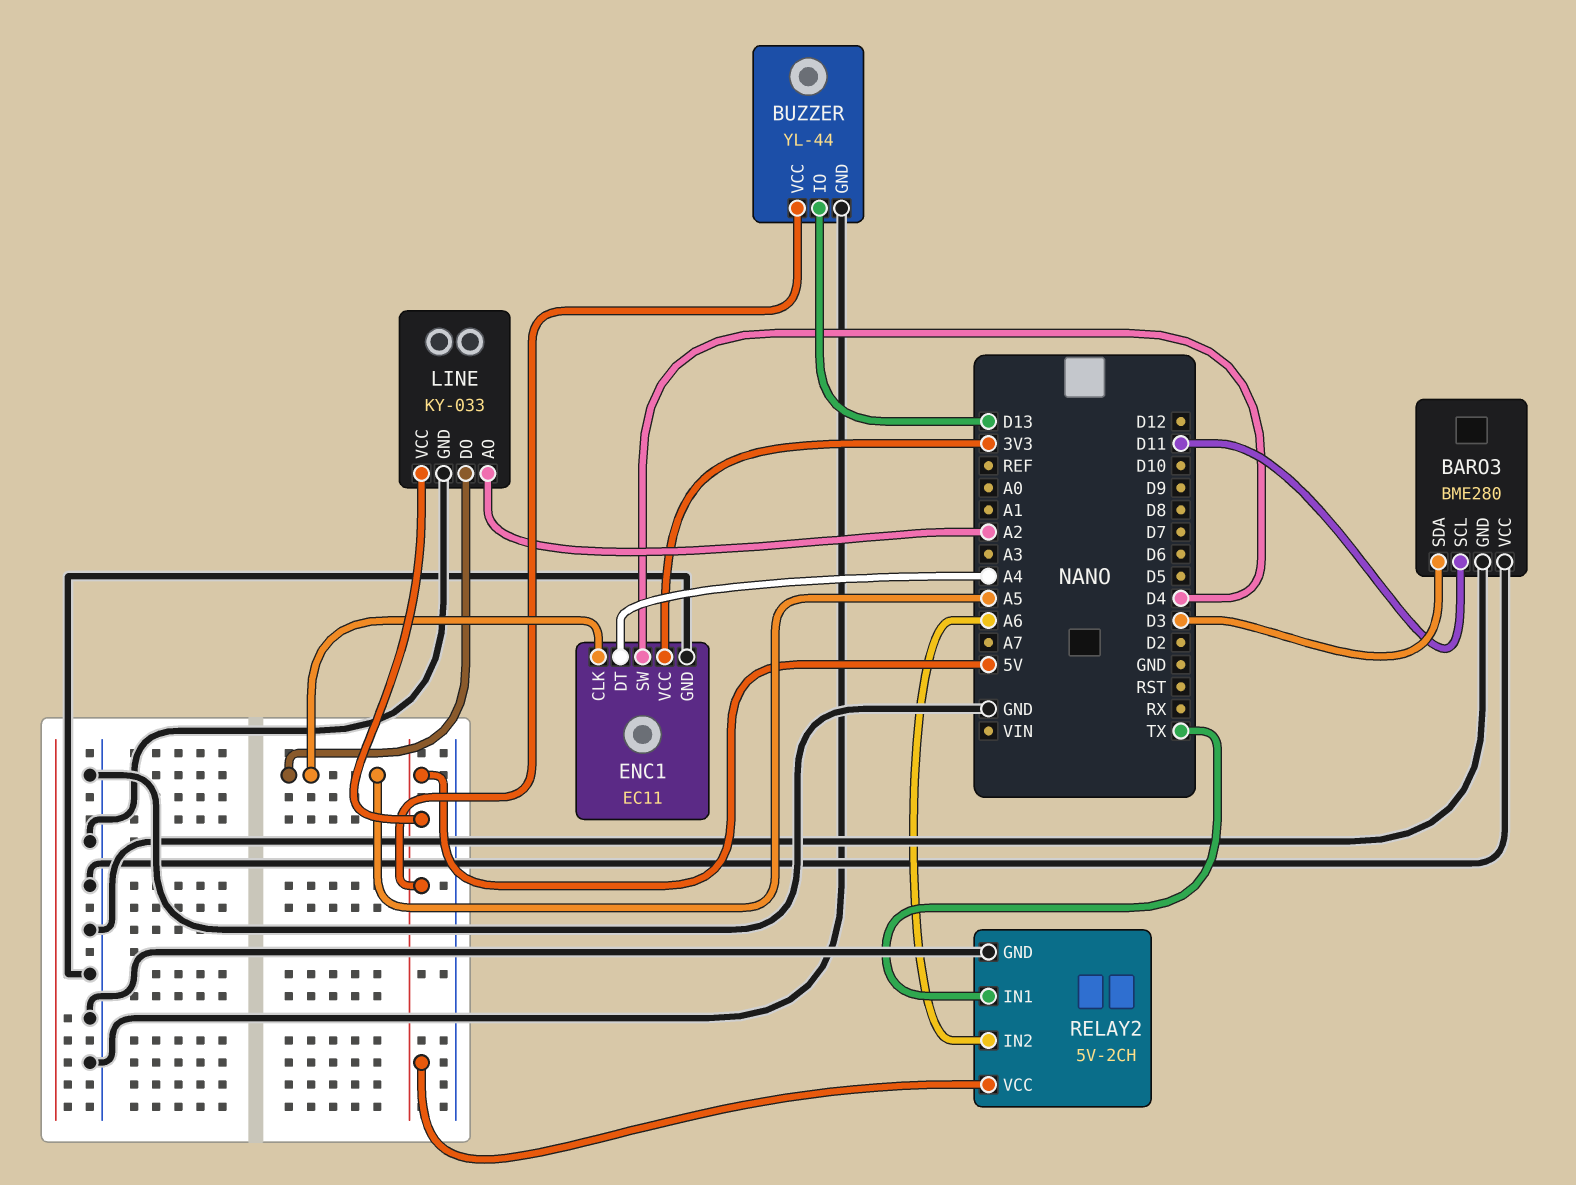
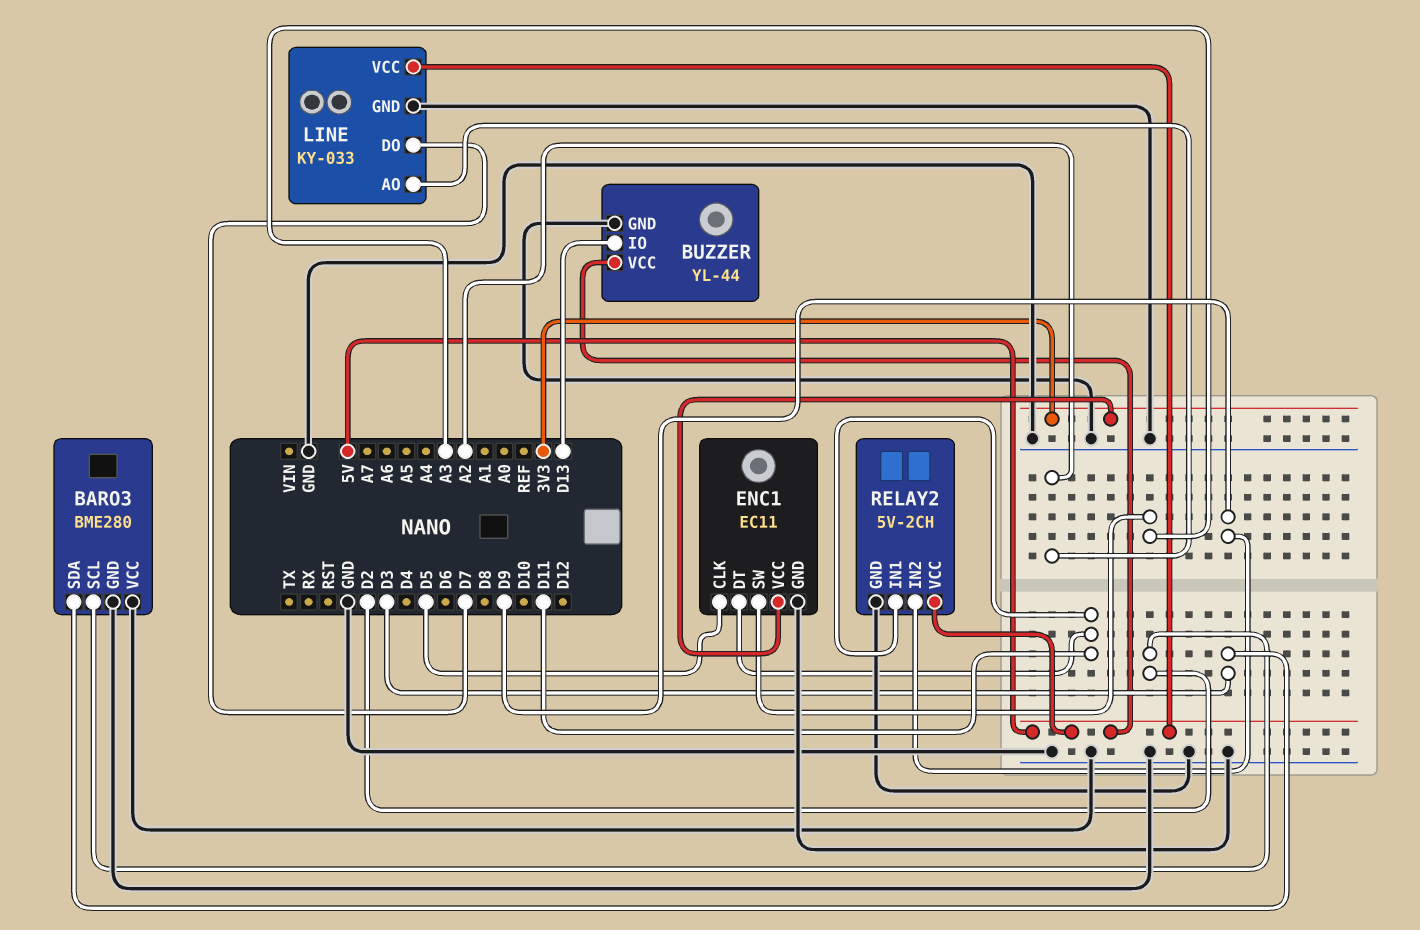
BARO3 pin SCL: D11 -> D2
ENC1 pin CLK: A5 -> D5
ENC1 pin DT: A4 -> D11
ENC1 pin SW: D4 -> A3
LINE pin DO: A5 -> D7
RELAY2 pin IN1: TX -> D11
RELAY2 pin IN2: A6 -> D9

